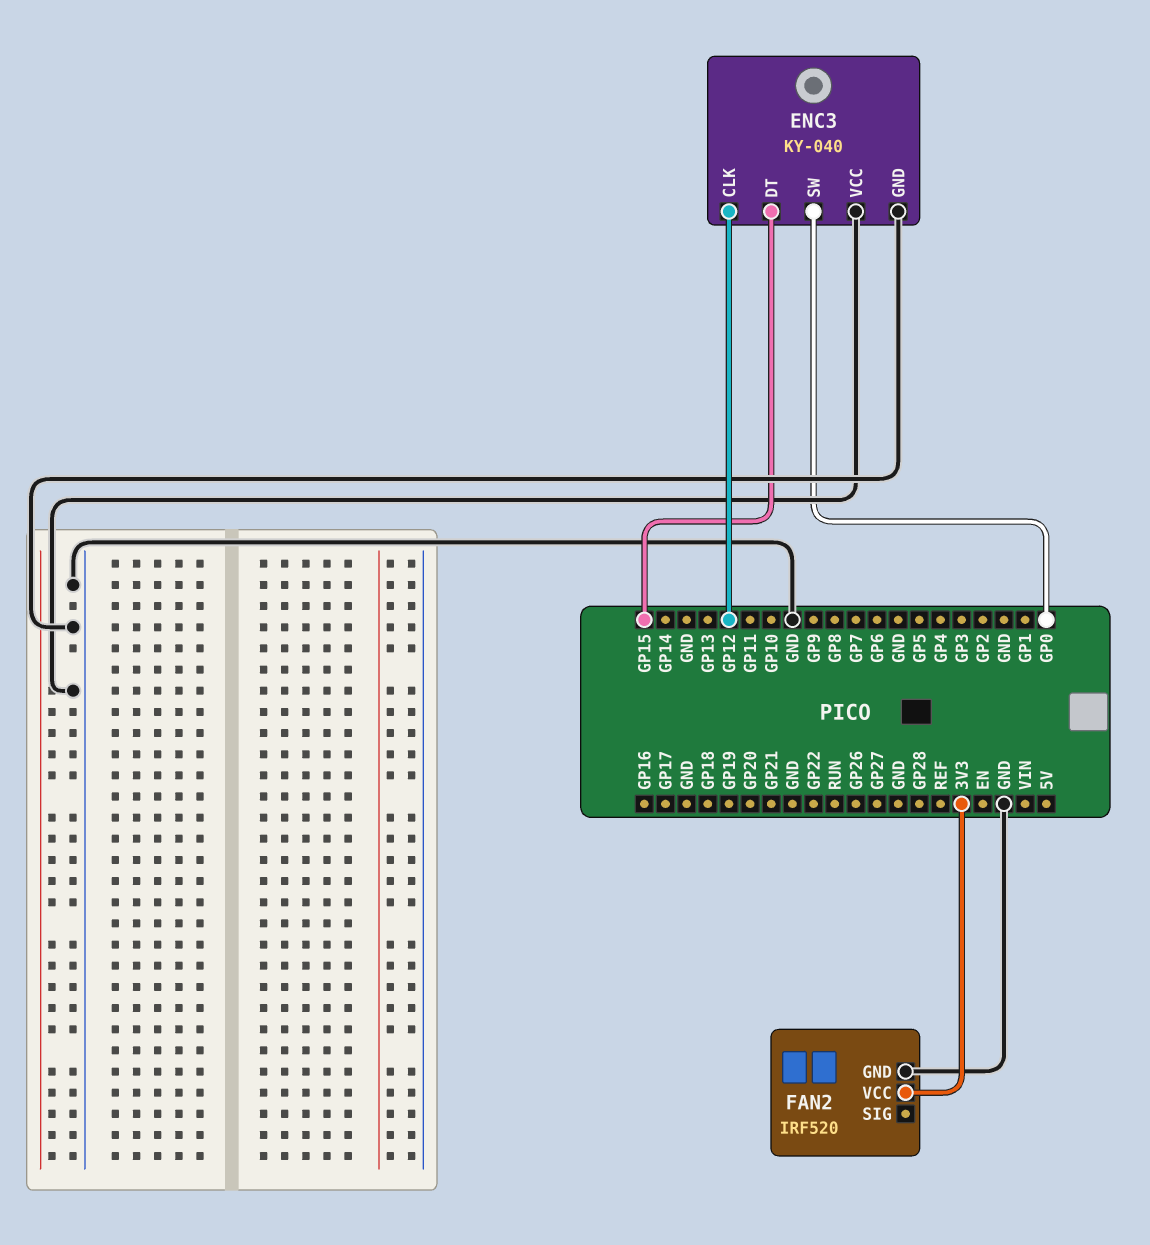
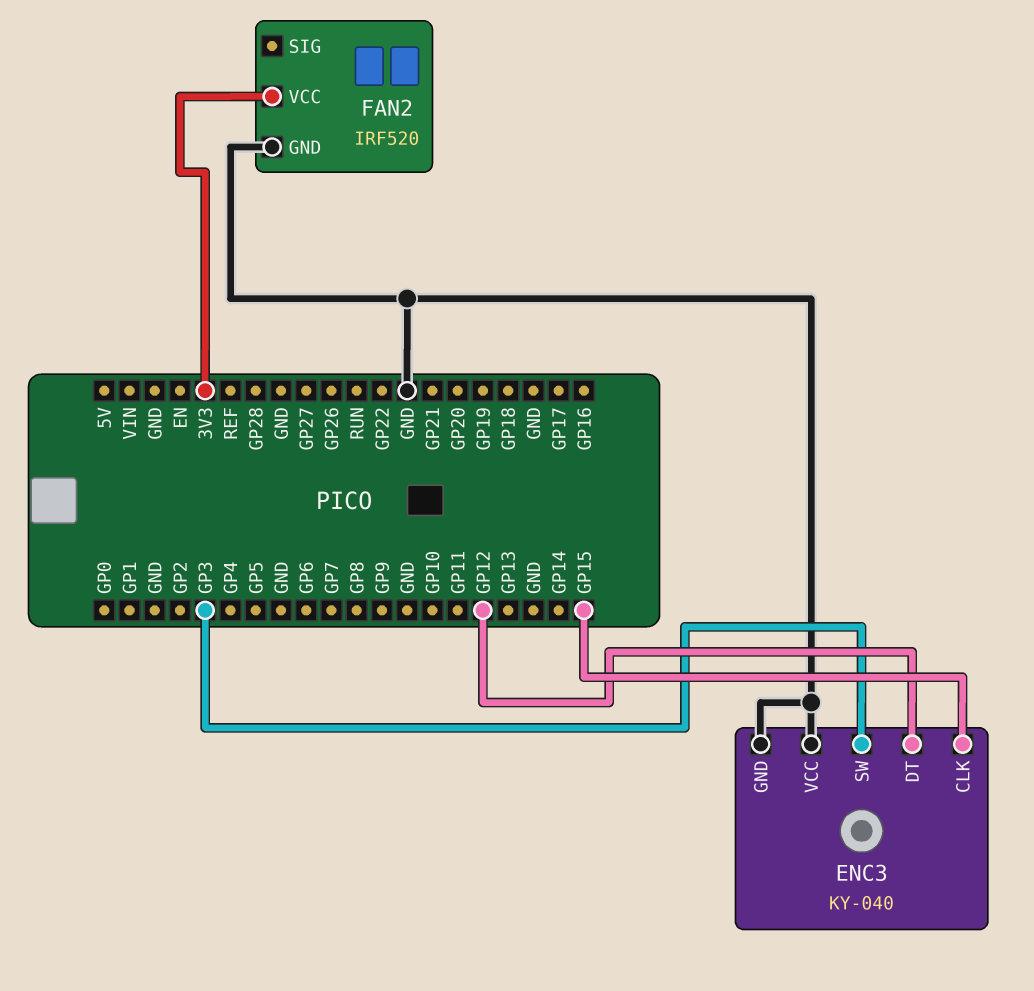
ENC3 pin CLK: GP12 -> GP15
ENC3 pin DT: GP15 -> GP12
ENC3 pin SW: GP0 -> GP3

